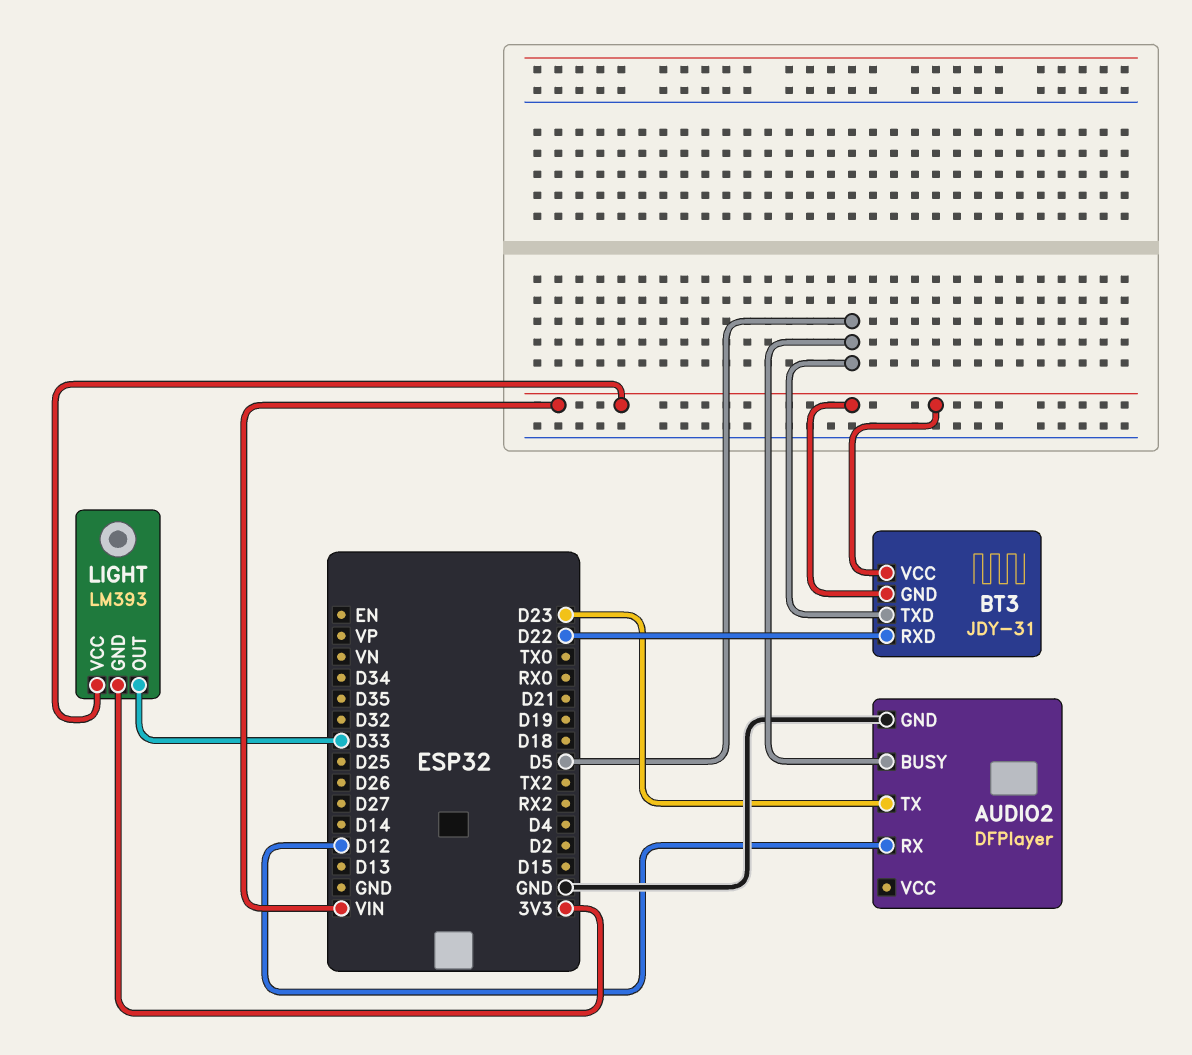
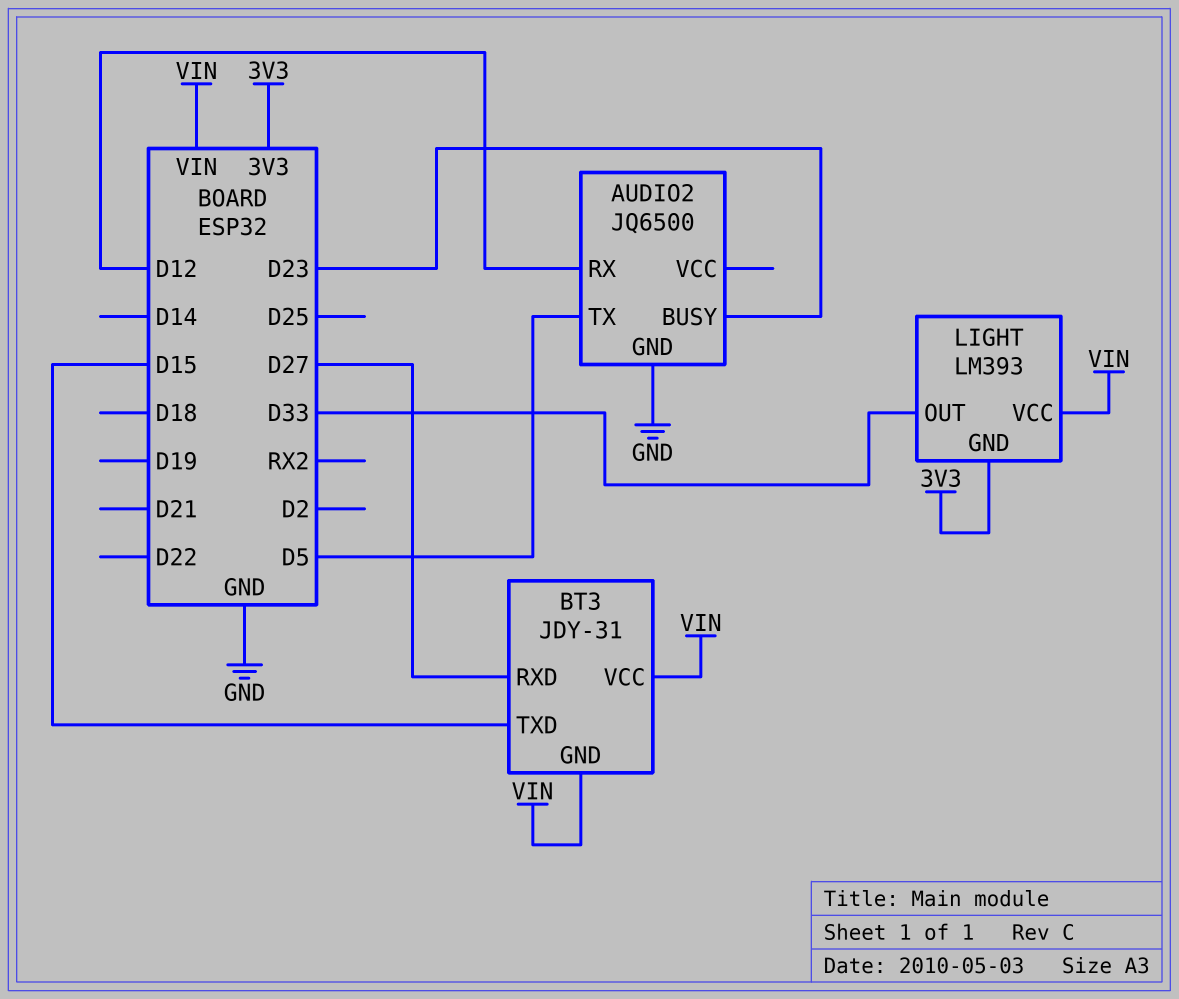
AUDIO2: DFPlayer -> JQ6500
AUDIO2 pin BUSY: D5 -> D23
AUDIO2 pin TX: D23 -> D5
BT3 pin RXD: D22 -> D27
BT3 pin TXD: D5 -> D15

